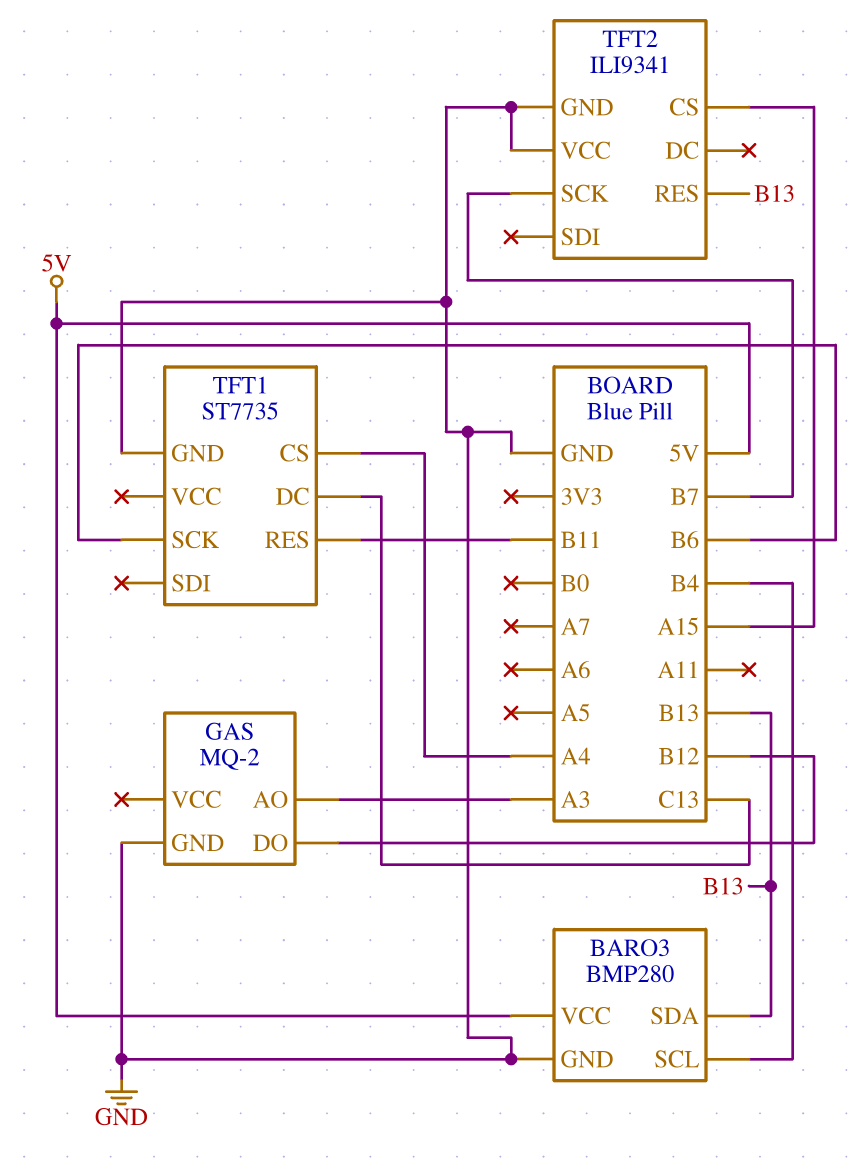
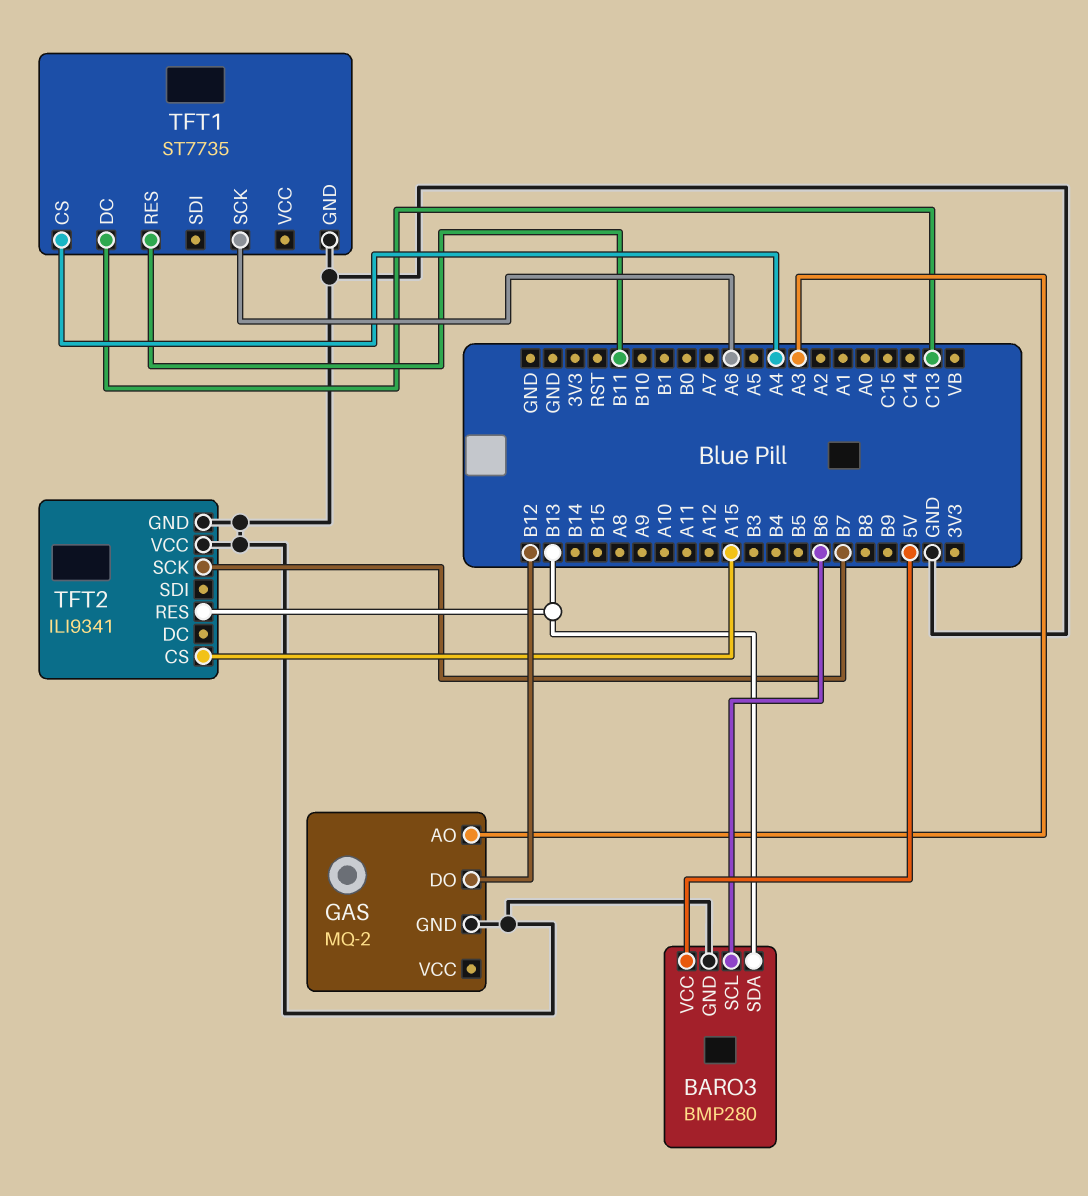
BARO3 pin SCL: B4 -> B6
TFT1 pin SCK: B6 -> A6

